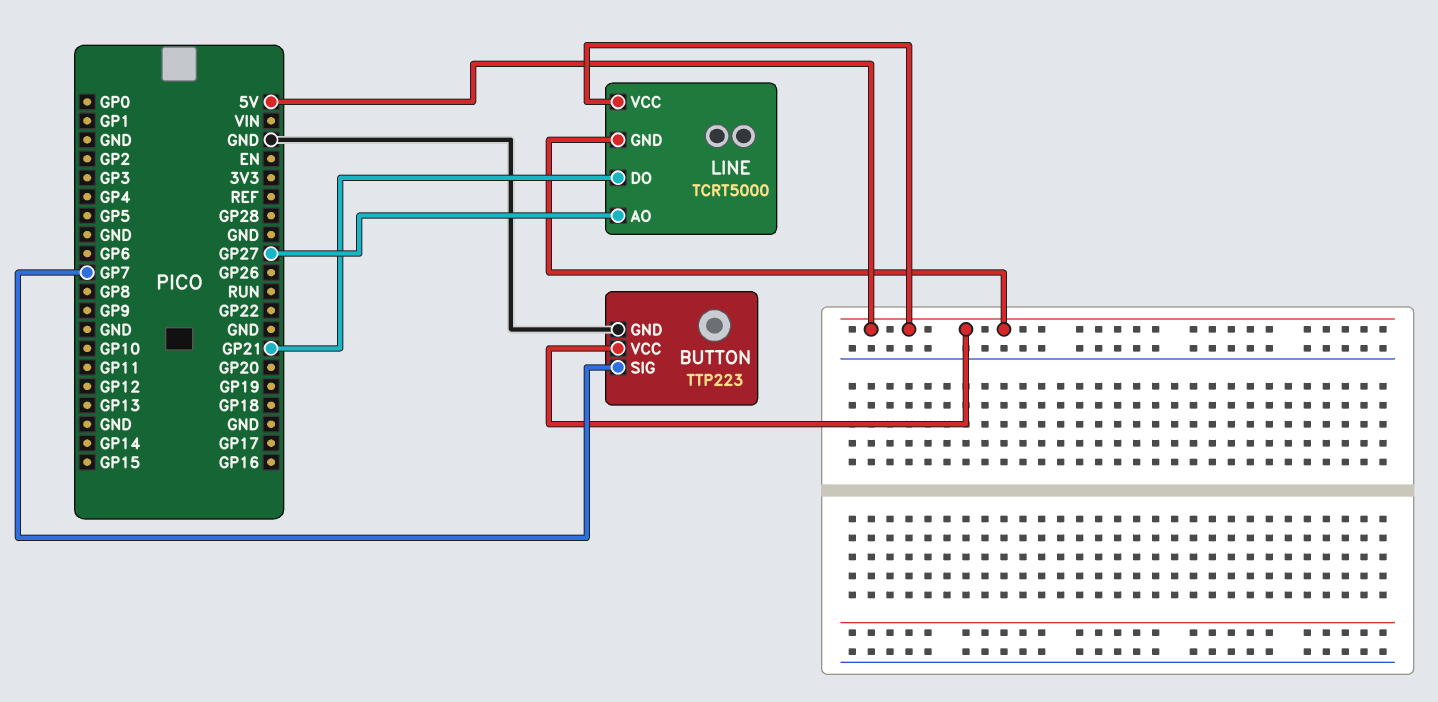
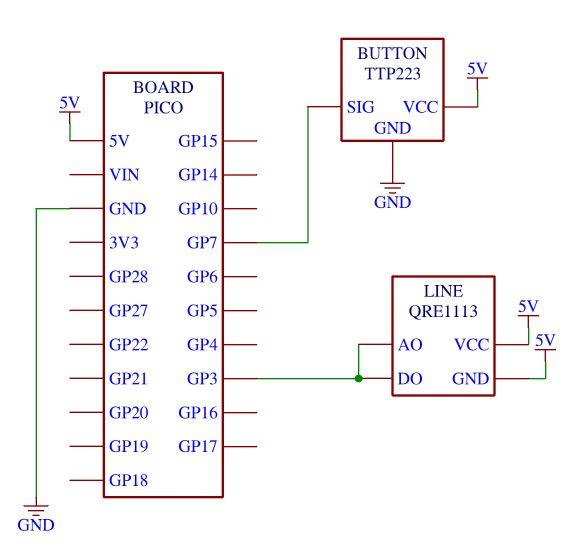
LINE: TCRT5000 -> QRE1113
LINE pin AO: GP27 -> GP3
LINE pin DO: GP21 -> GP3

